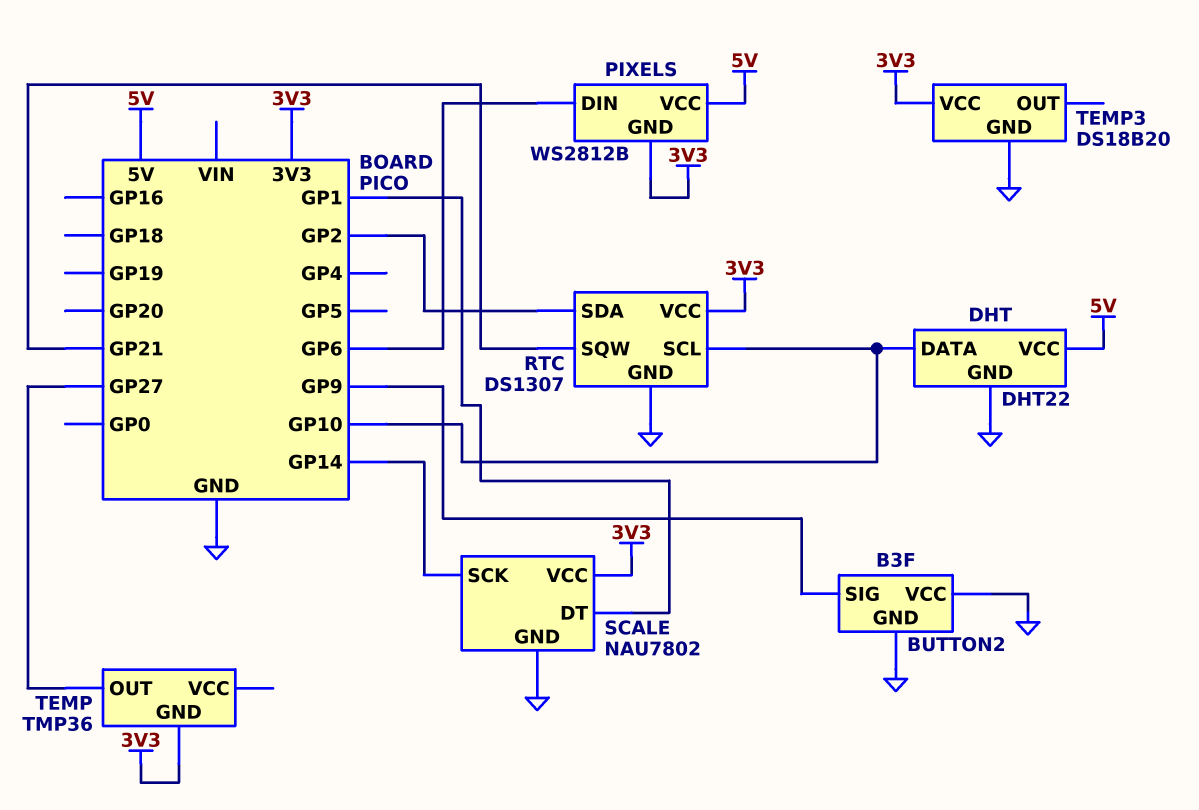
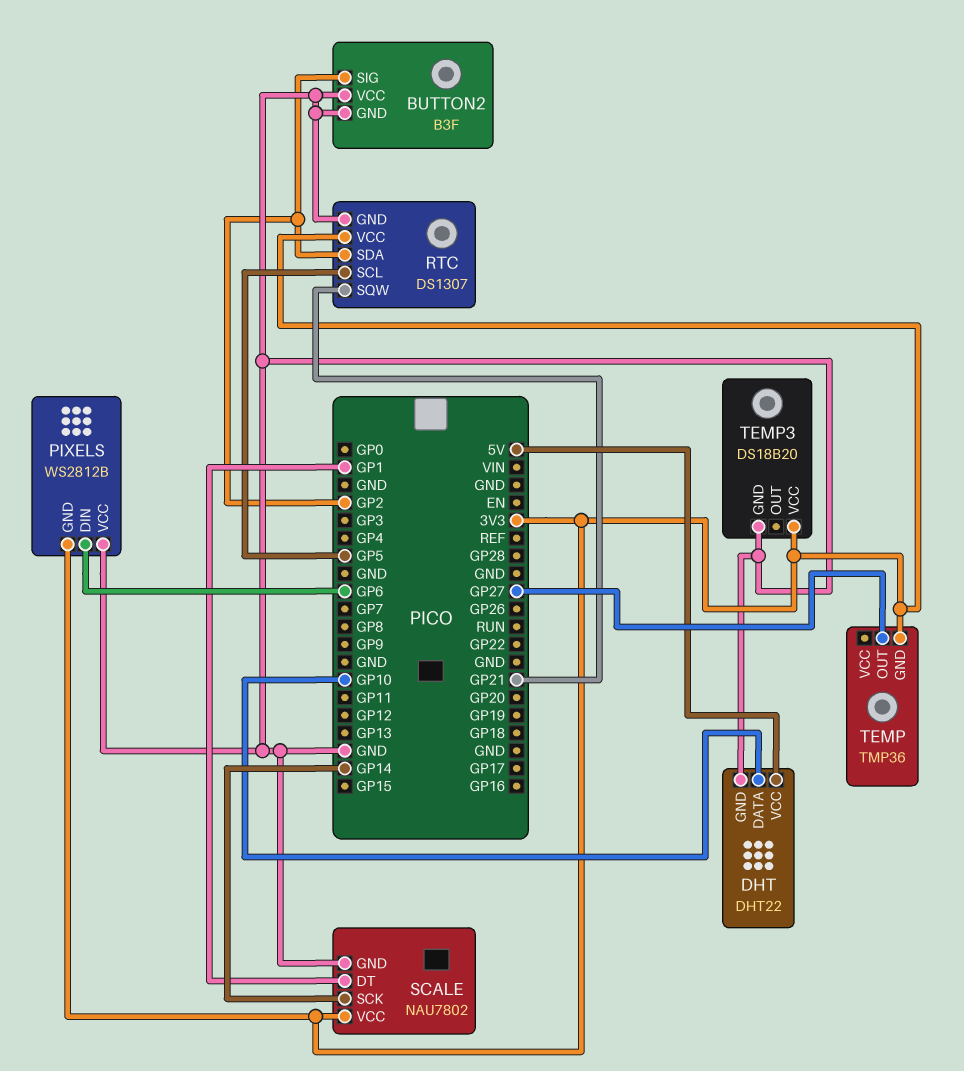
BUTTON2 pin SIG: GP9 -> GP2
PIXELS pin VCC: 5V -> GND
RTC pin SCL: GP10 -> GP5

